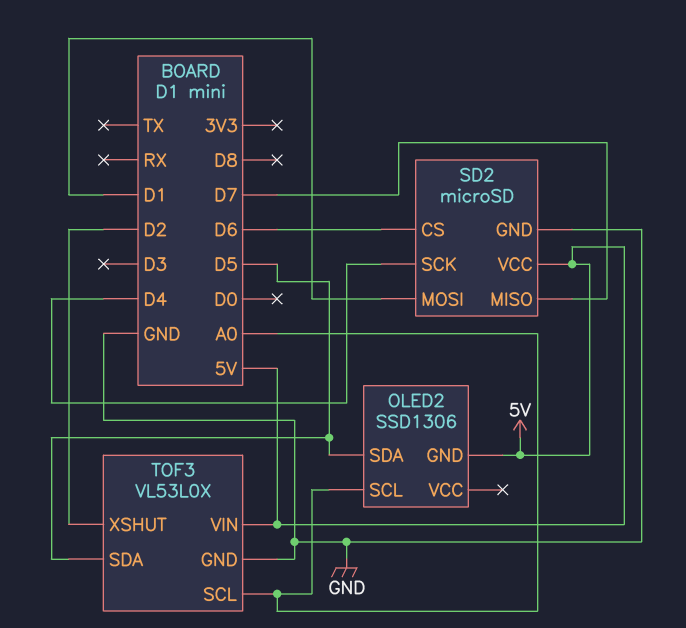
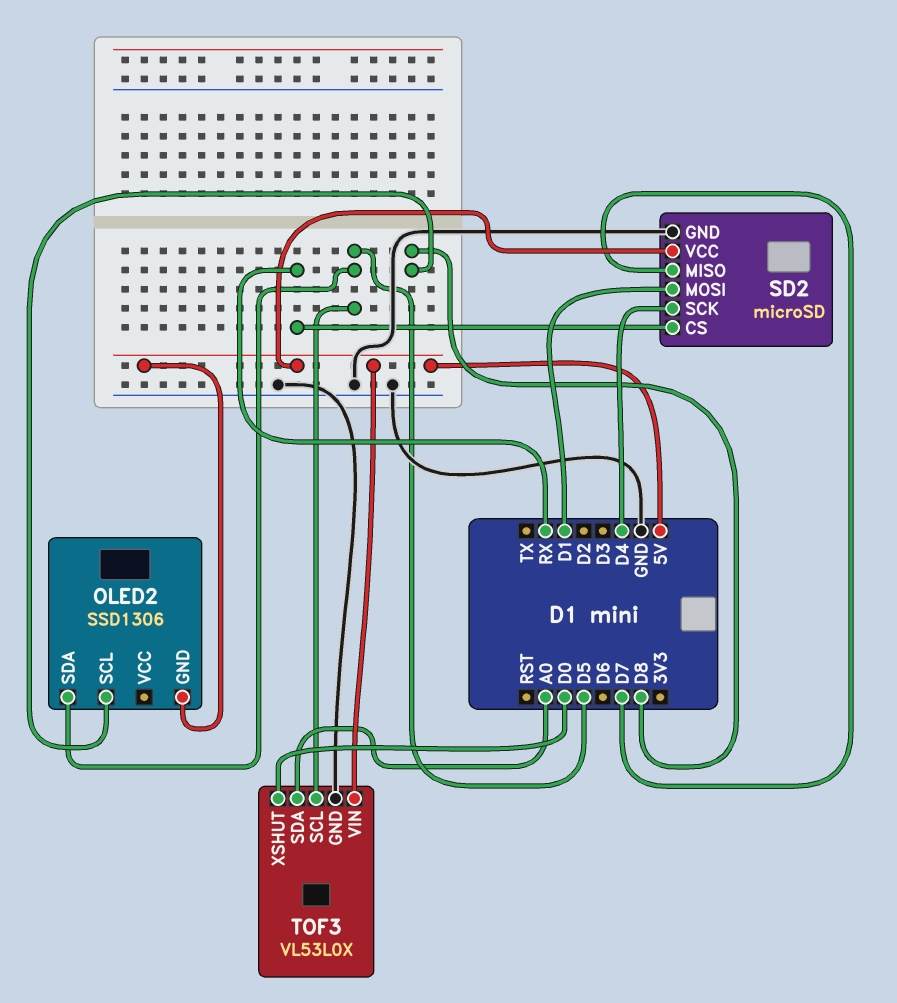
OLED2 pin SCL: A0 -> D8
SD2 pin CS: D6 -> RX
TOF3 pin SCL: A0 -> D5
TOF3 pin SDA: D5 -> A0
TOF3 pin XSHUT: D2 -> D0

